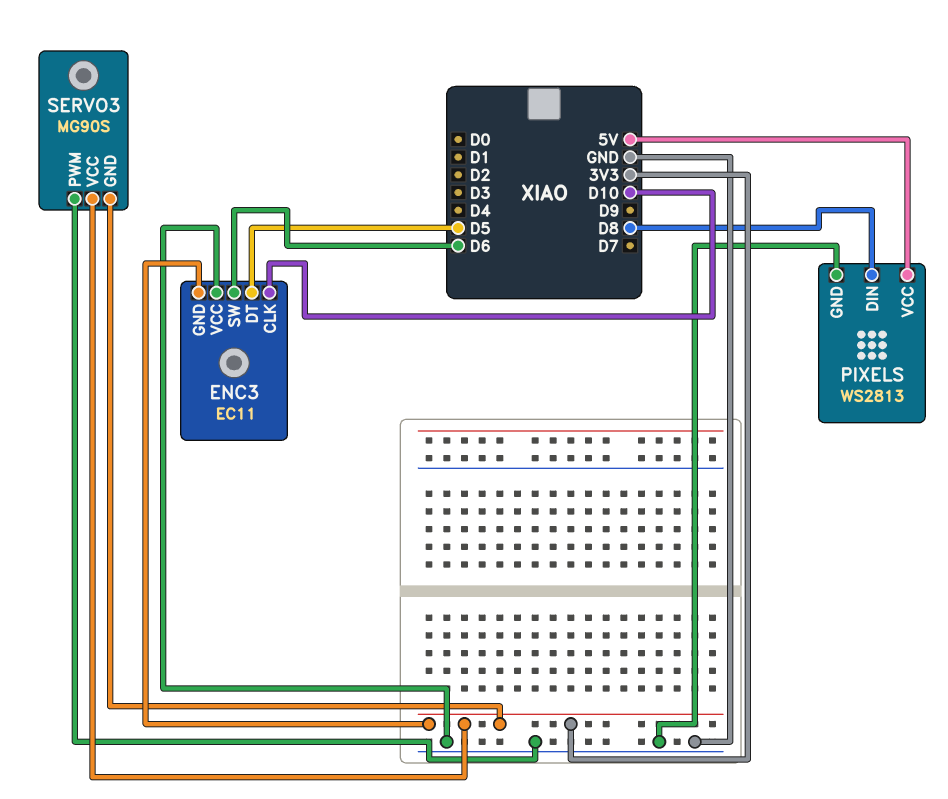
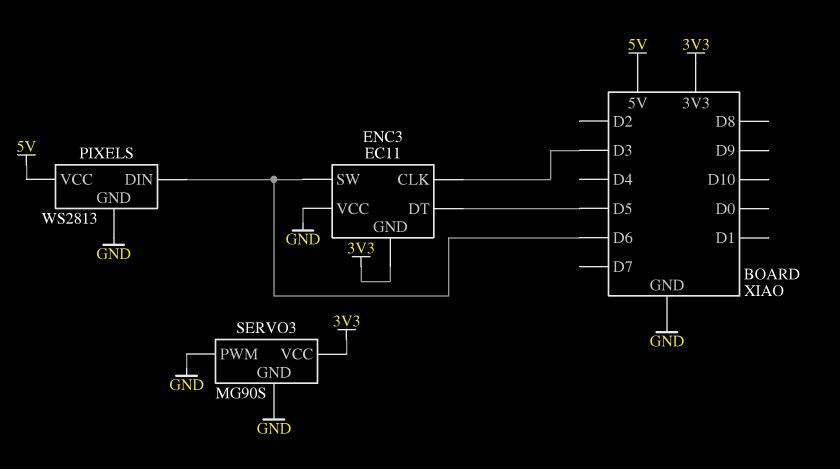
ENC3 pin CLK: D10 -> D3
PIXELS pin DIN: D8 -> D6
SERVO3 pin GND: 3V3 -> GND

